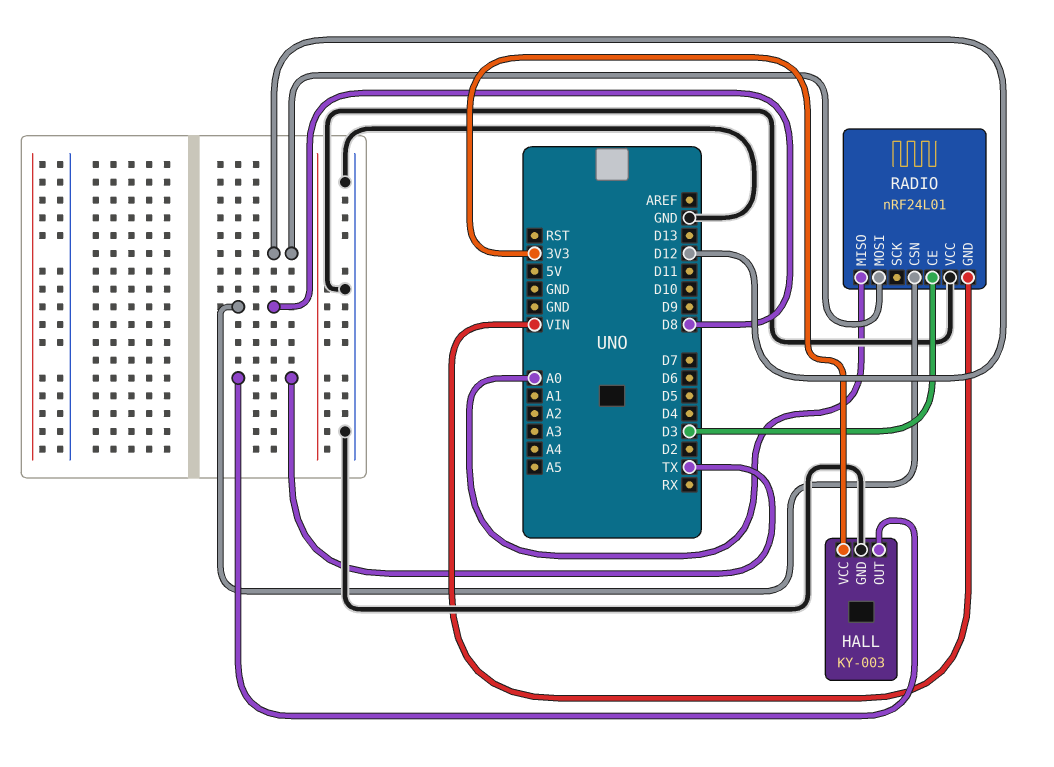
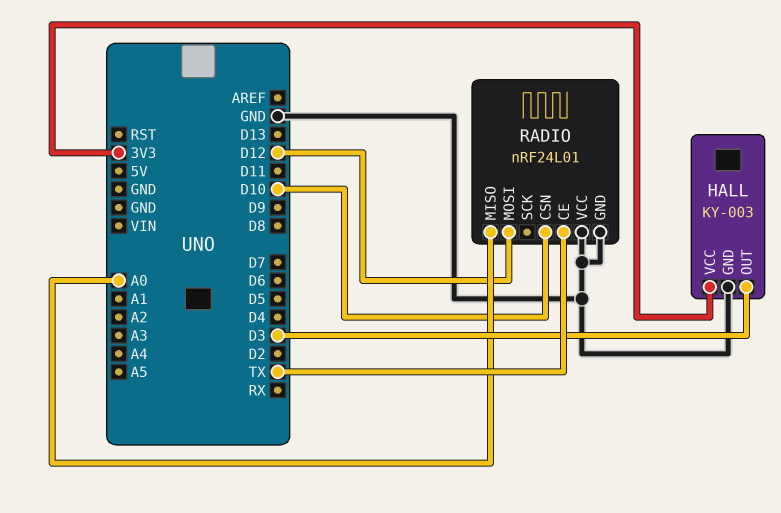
HALL pin OUT: TX -> D3
RADIO pin CE: D3 -> TX
RADIO pin CSN: D8 -> D10
RADIO pin GND: VIN -> GND

